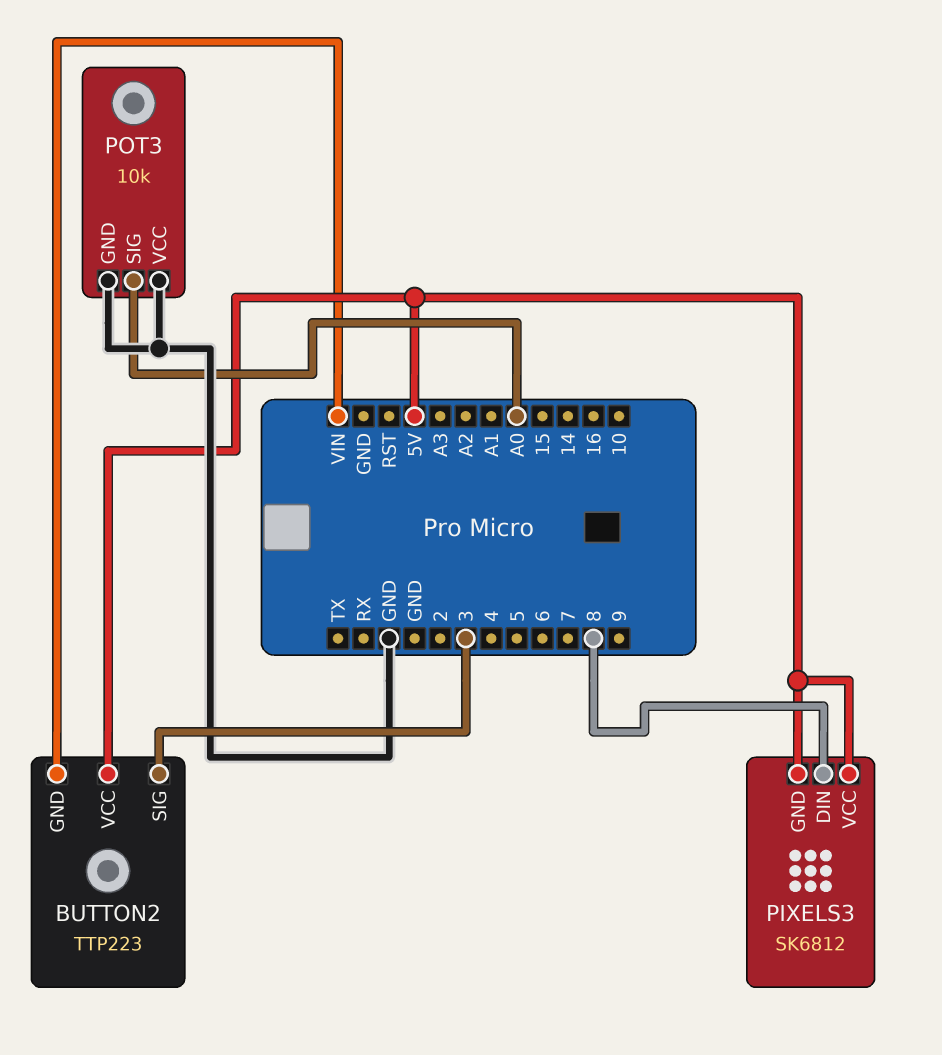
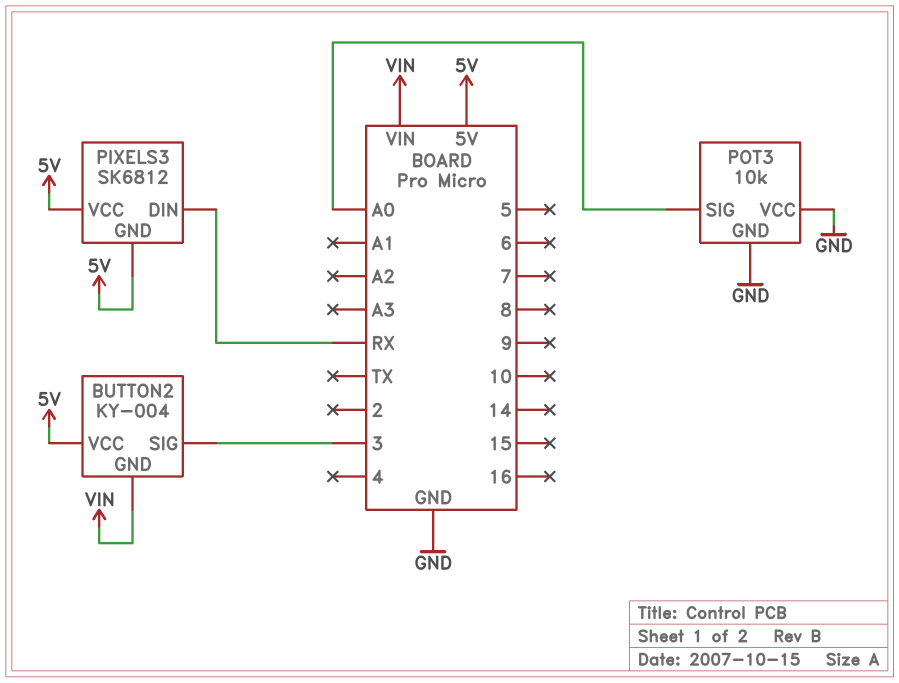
BUTTON2: TTP223 -> KY-004
PIXELS3 pin DIN: 8 -> RX

